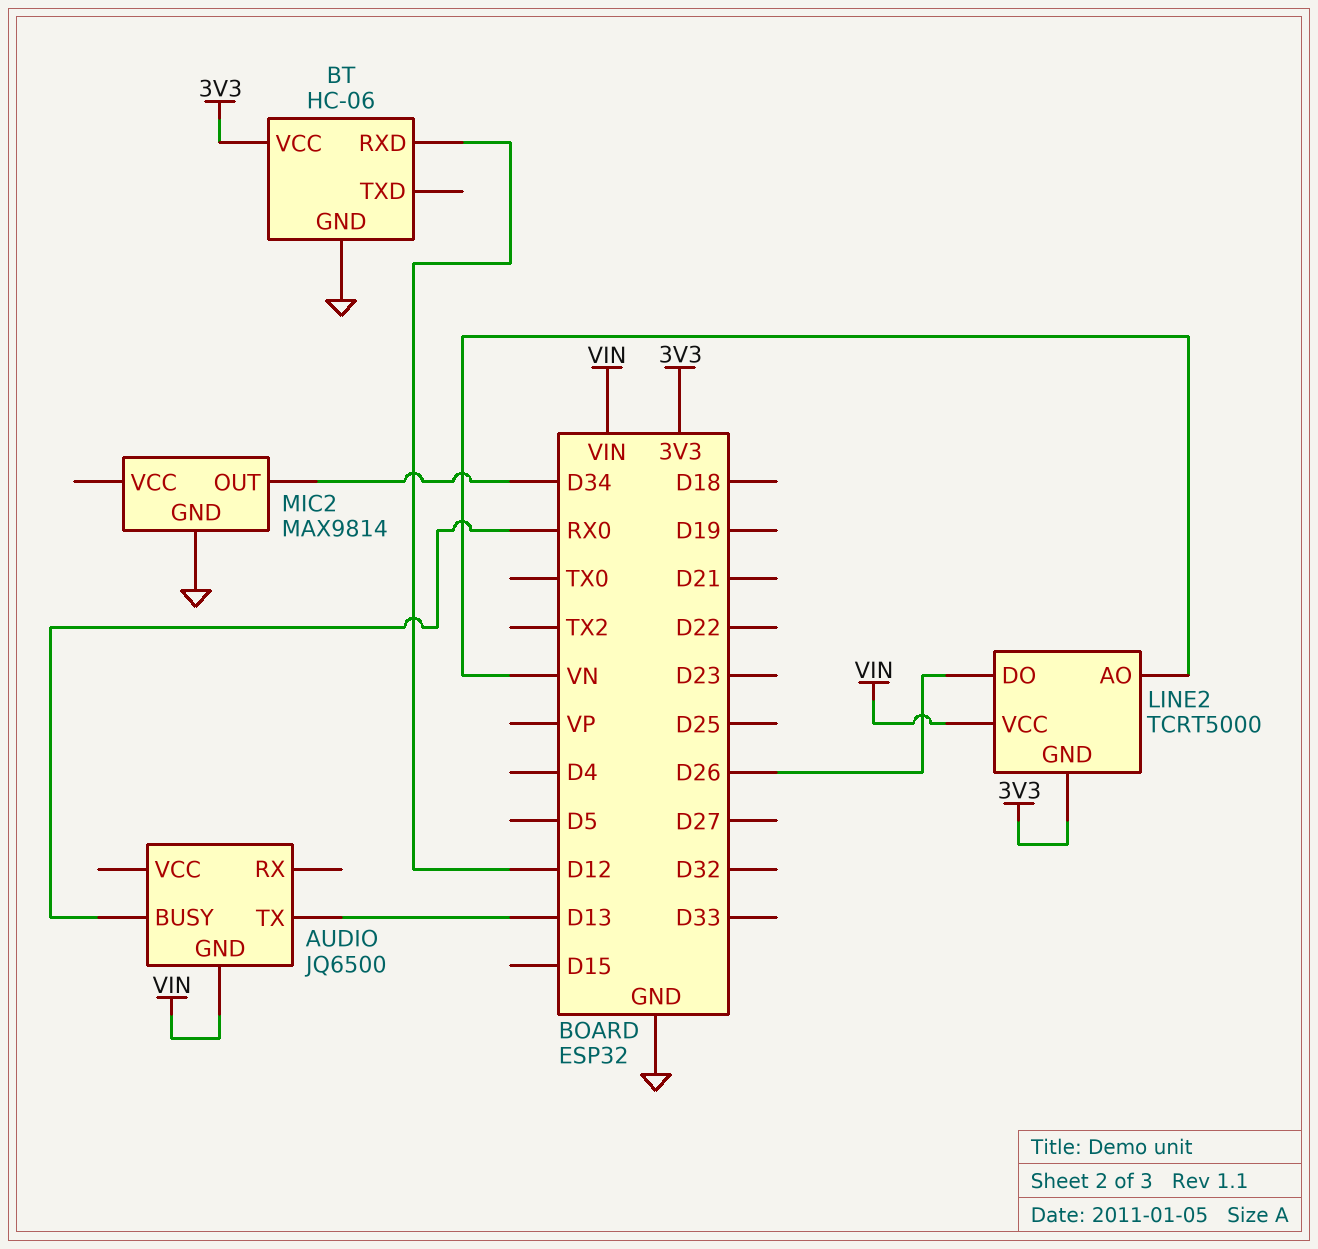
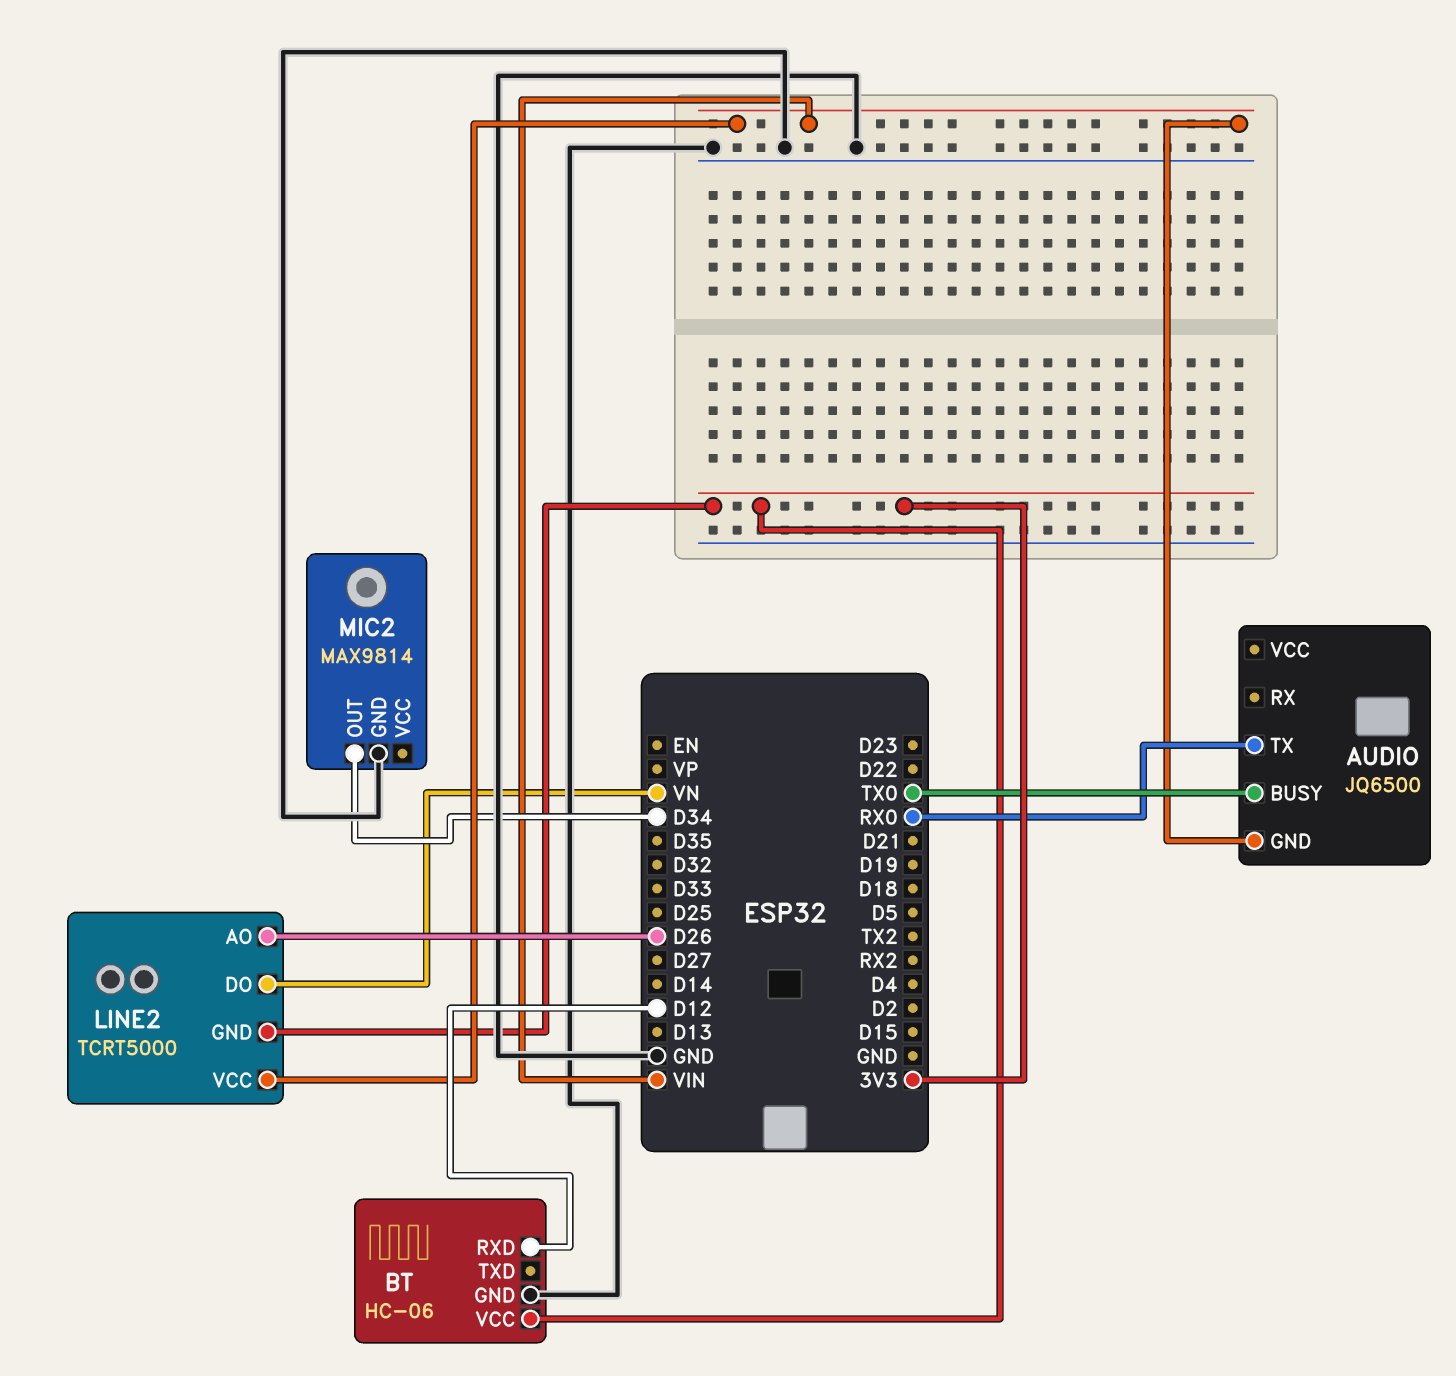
AUDIO pin BUSY: RX0 -> TX0
AUDIO pin TX: D13 -> RX0
LINE2 pin AO: VN -> D26
LINE2 pin DO: D26 -> VN

